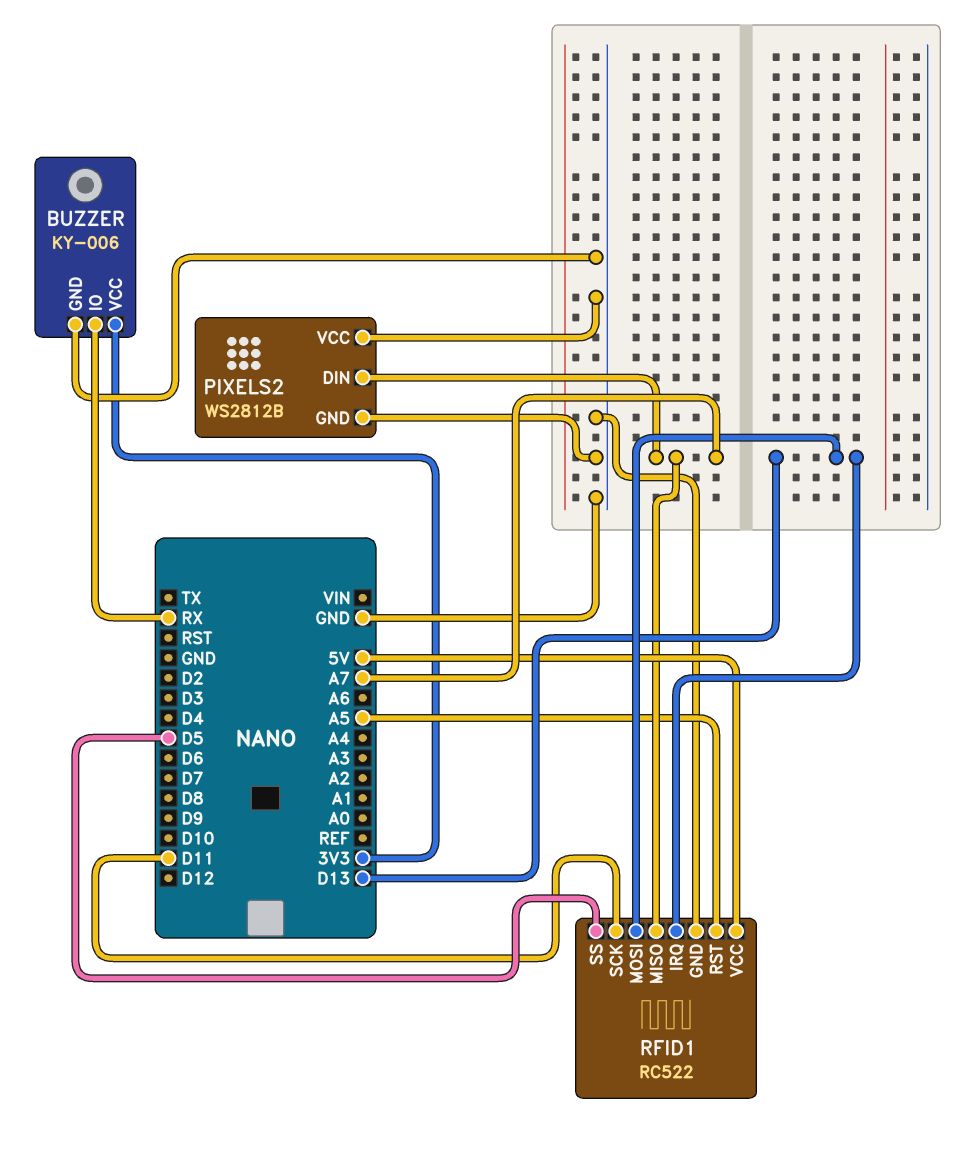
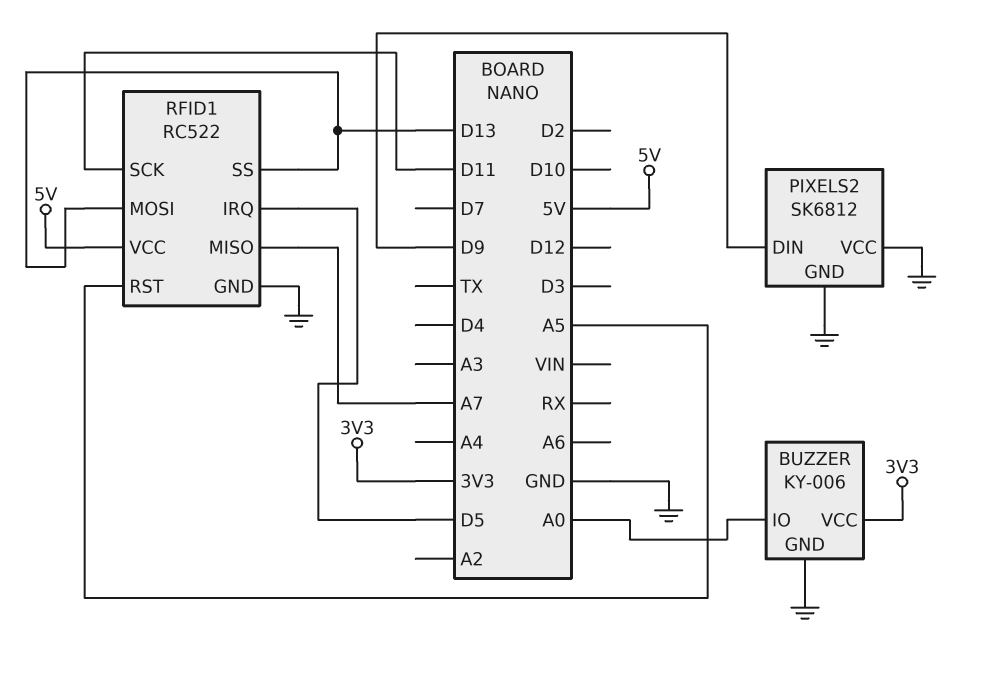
BUZZER pin IO: RX -> A0
PIXELS2: WS2812B -> SK6812
PIXELS2 pin DIN: A7 -> D9
RFID1 pin IRQ: D13 -> D5
RFID1 pin SS: D5 -> D13

